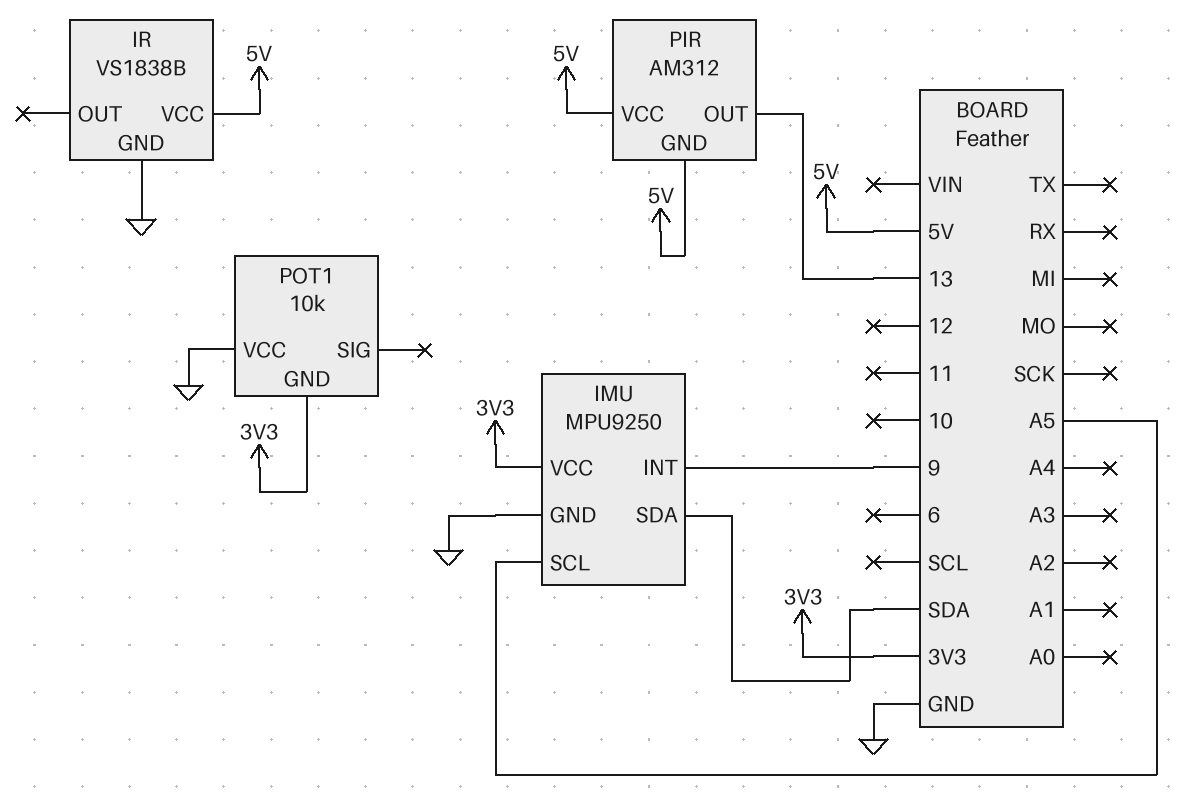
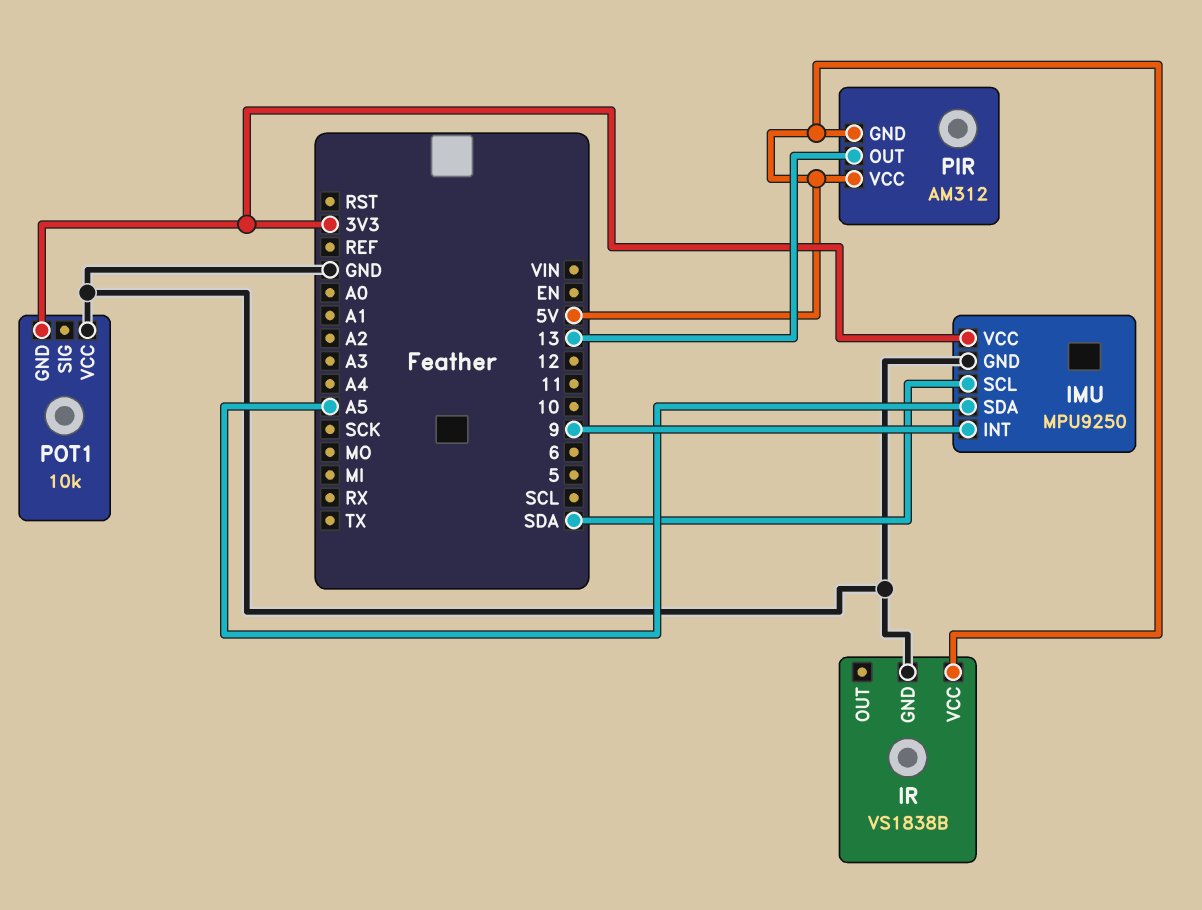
IMU pin SCL: A5 -> SDA
IMU pin SDA: SDA -> A5

